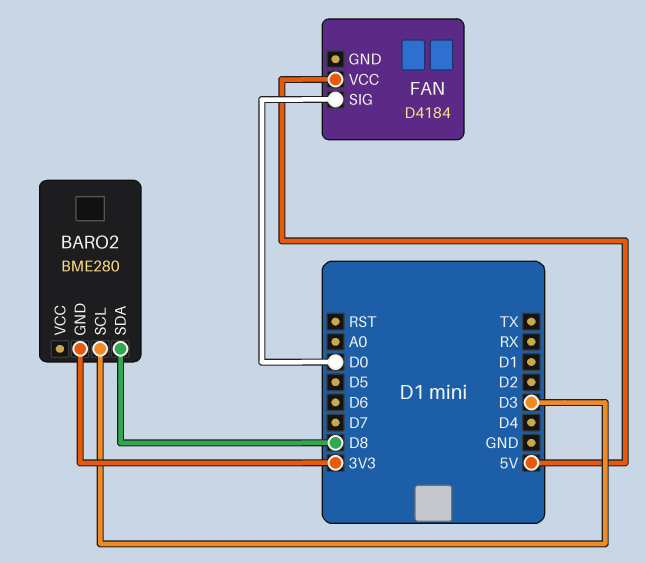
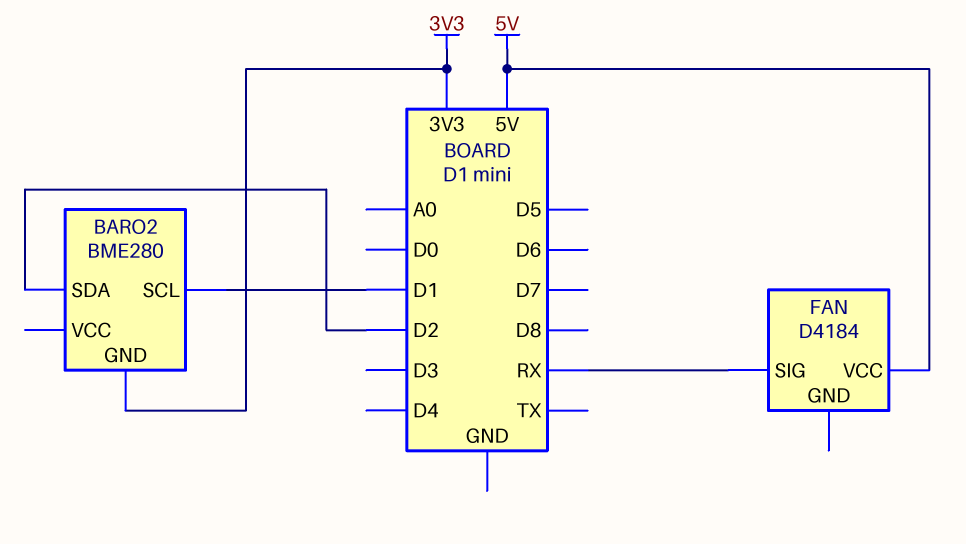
BARO2 pin SCL: D3 -> D1
BARO2 pin SDA: D8 -> D2
FAN pin SIG: D0 -> RX

